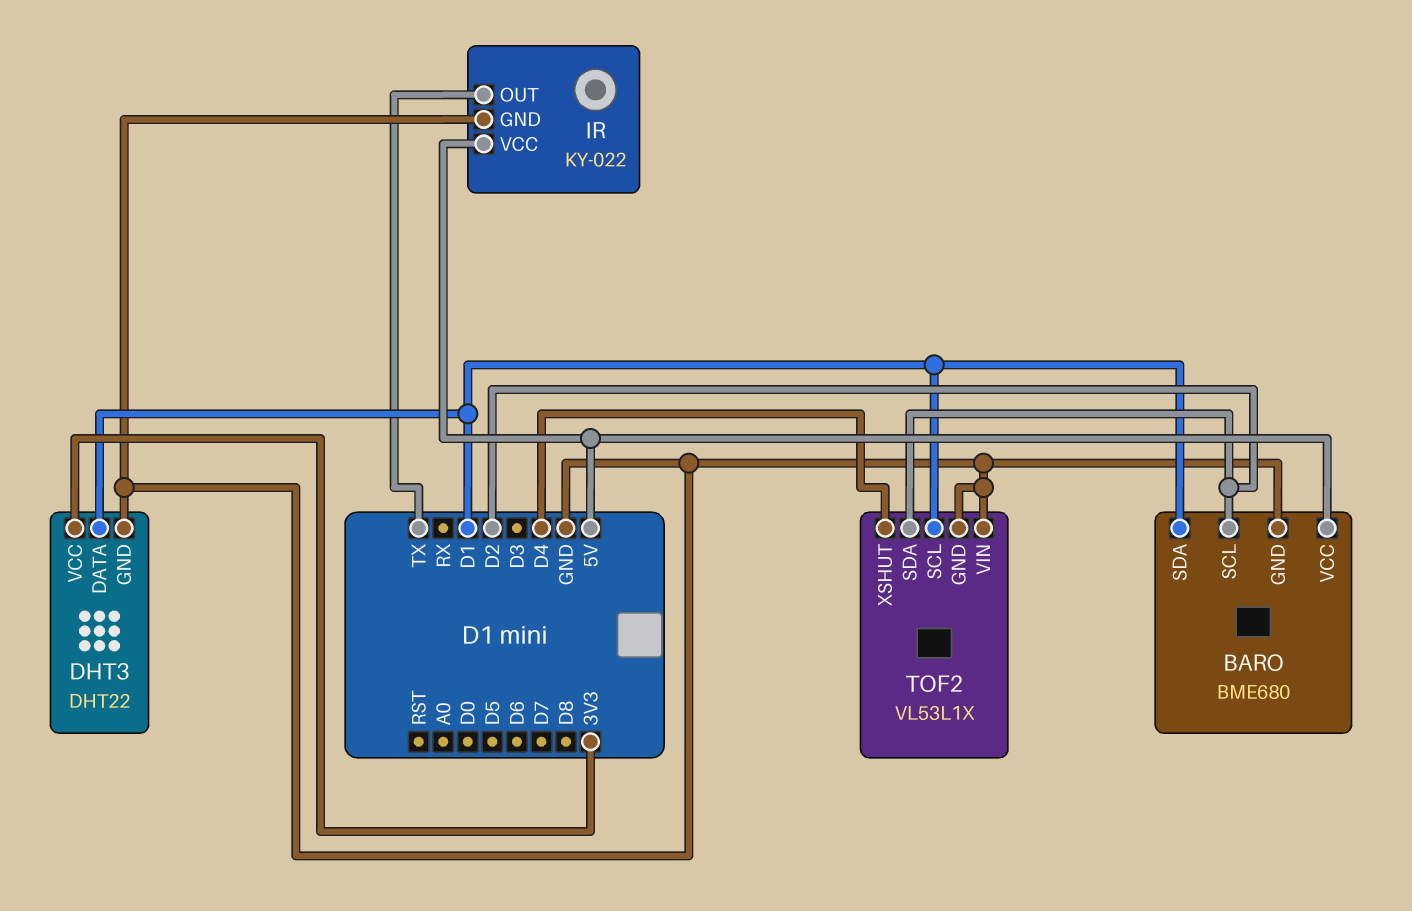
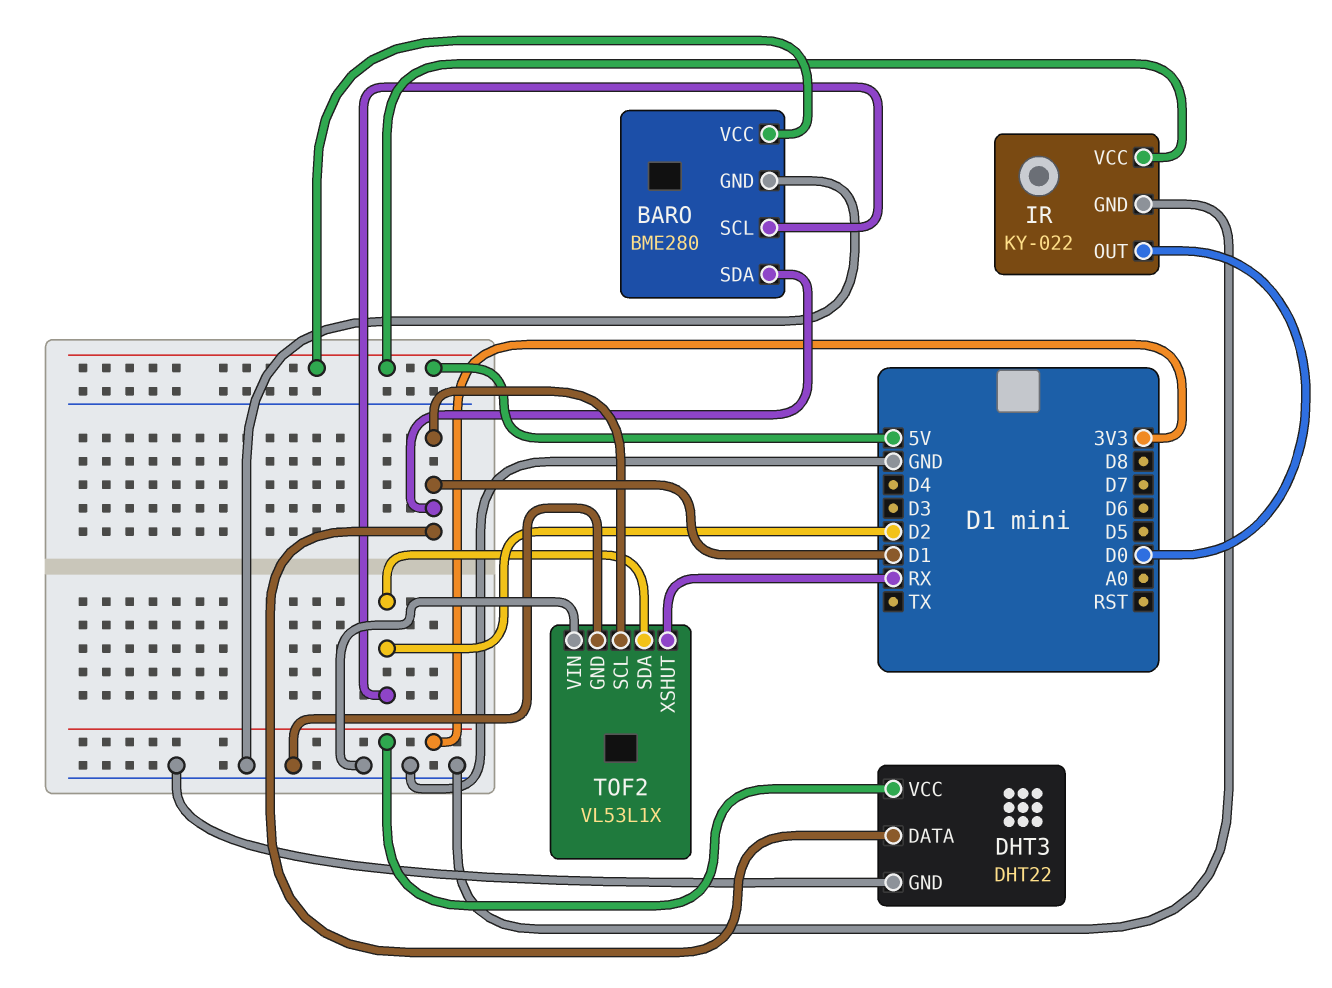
BARO: BME680 -> BME280
IR pin OUT: TX -> D0
TOF2 pin XSHUT: D4 -> RX

